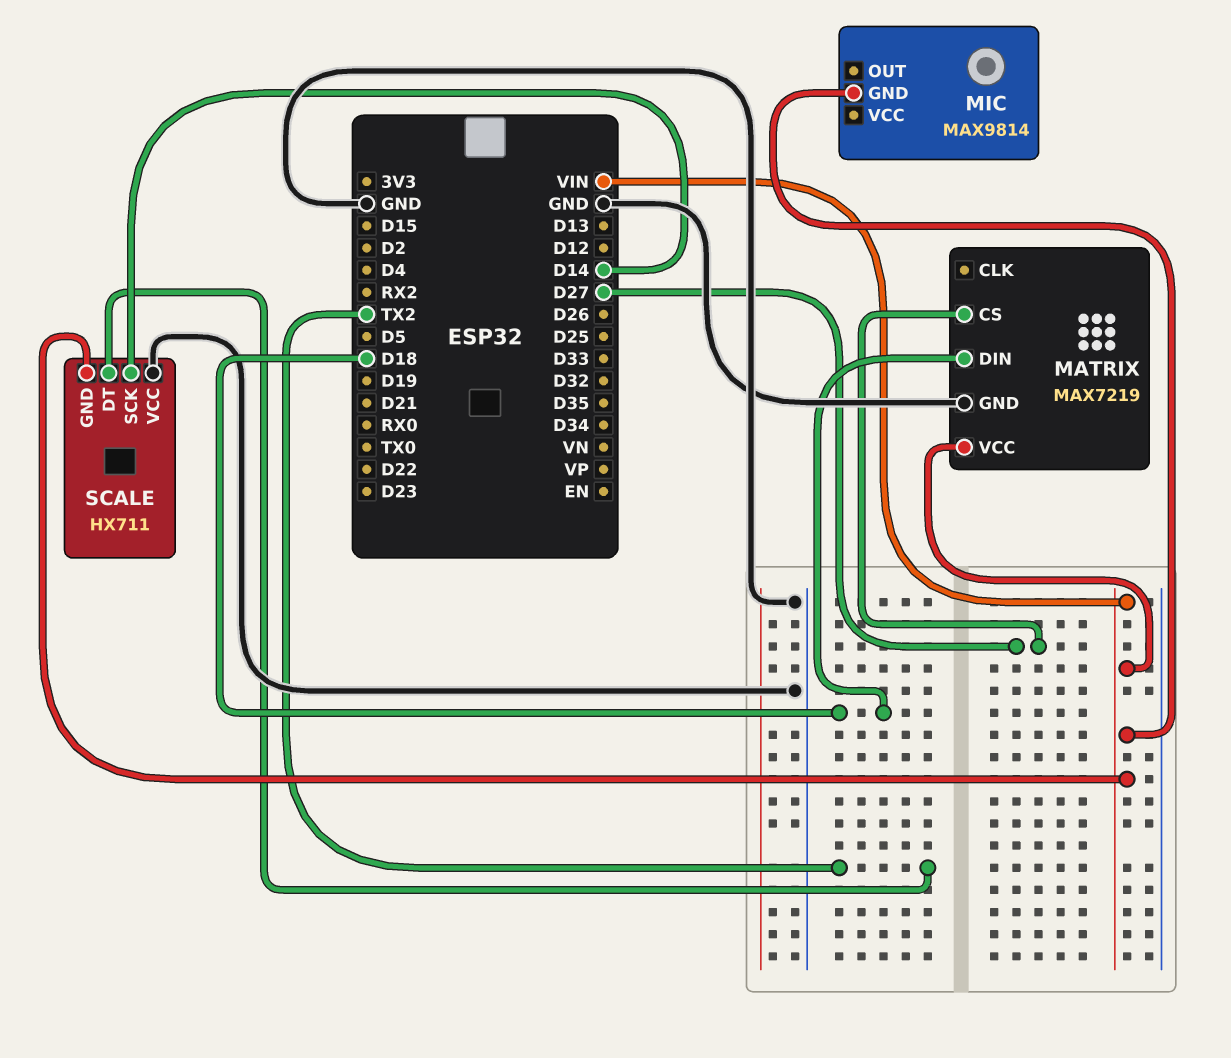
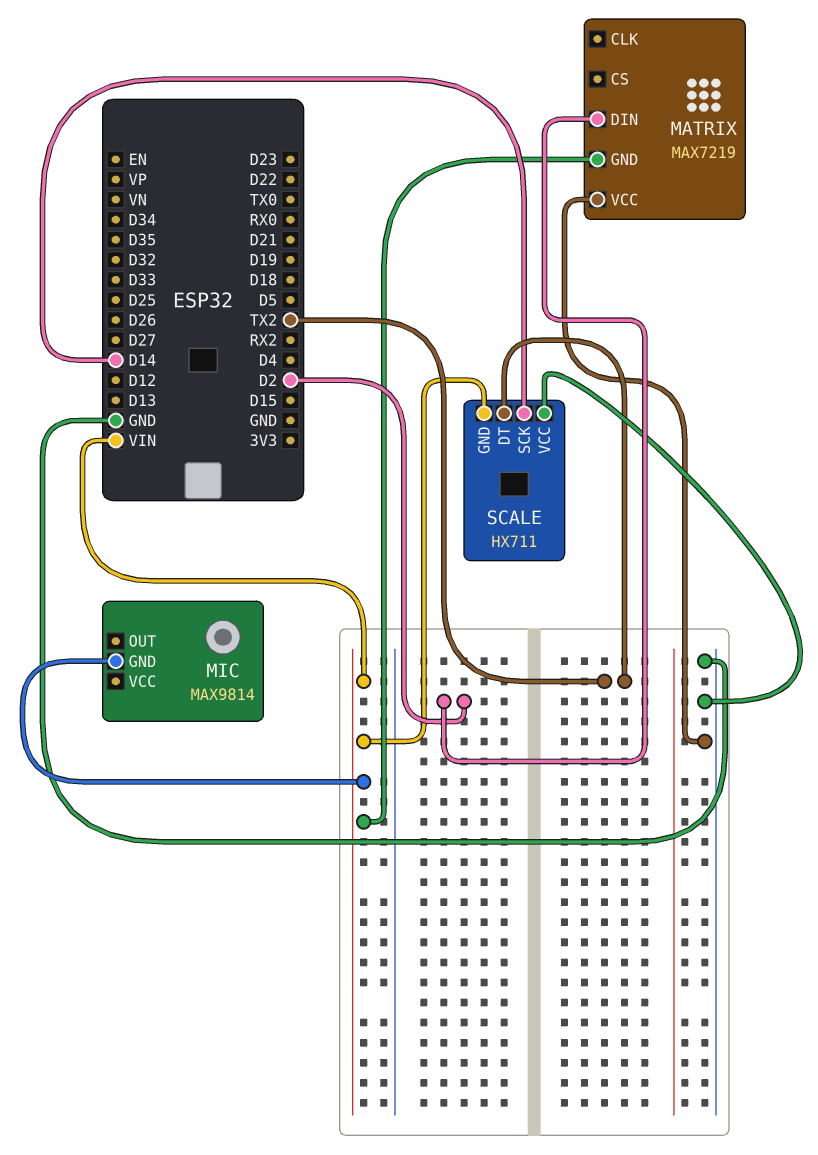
MATRIX pin CS: D27 -> none
MATRIX pin DIN: D18 -> D2
MATRIX pin GND: GND -> VIN
MATRIX pin VCC: VIN -> GND

